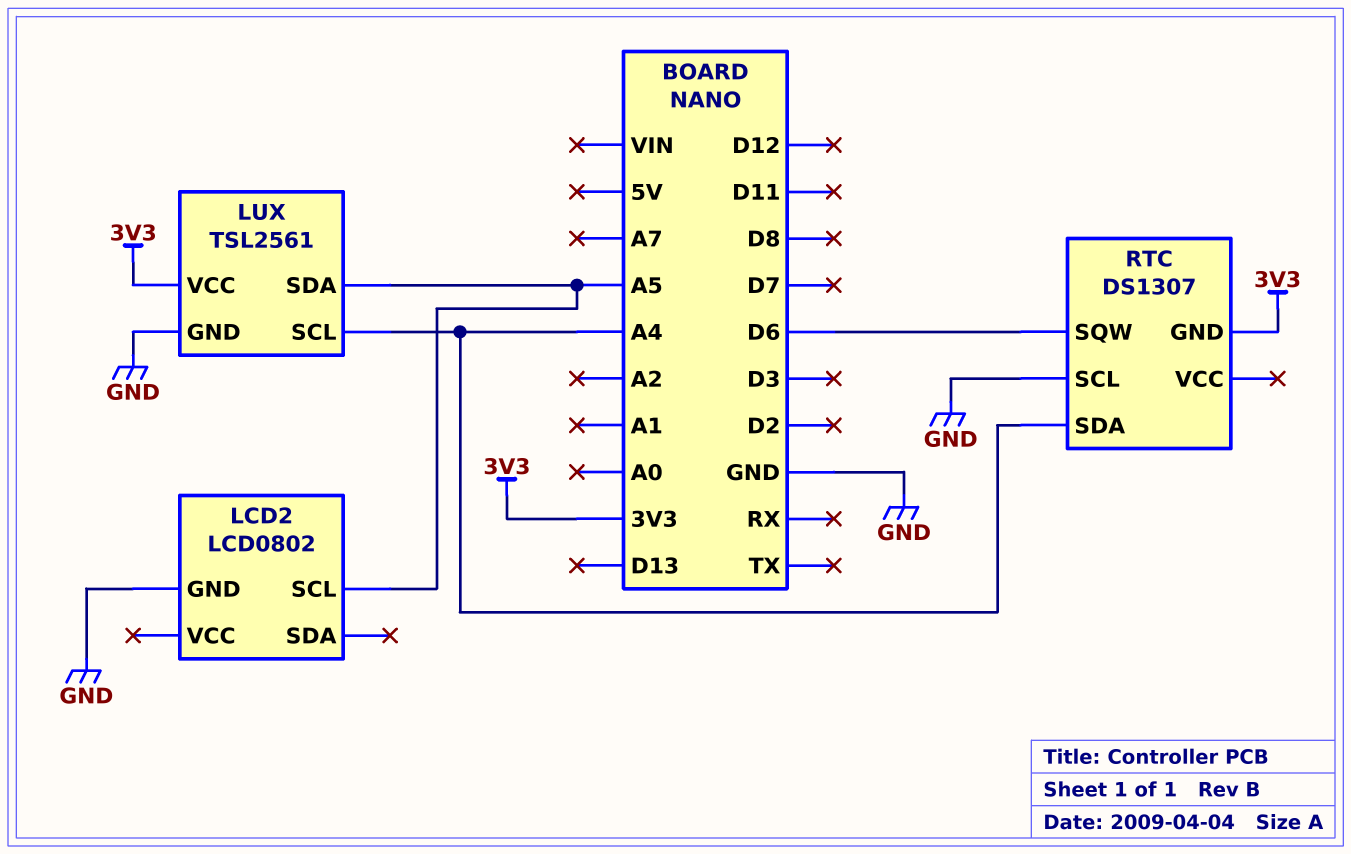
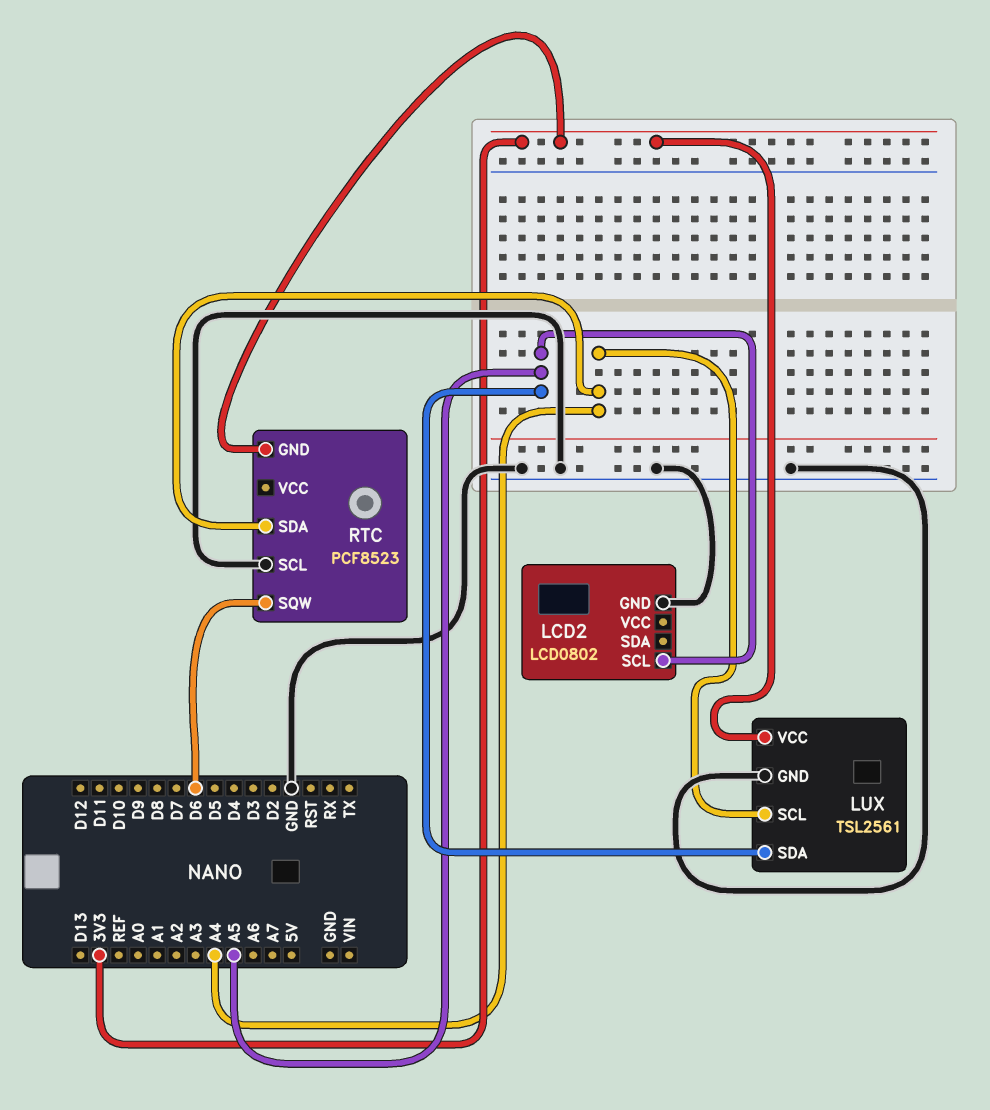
RTC: DS1307 -> PCF8523

